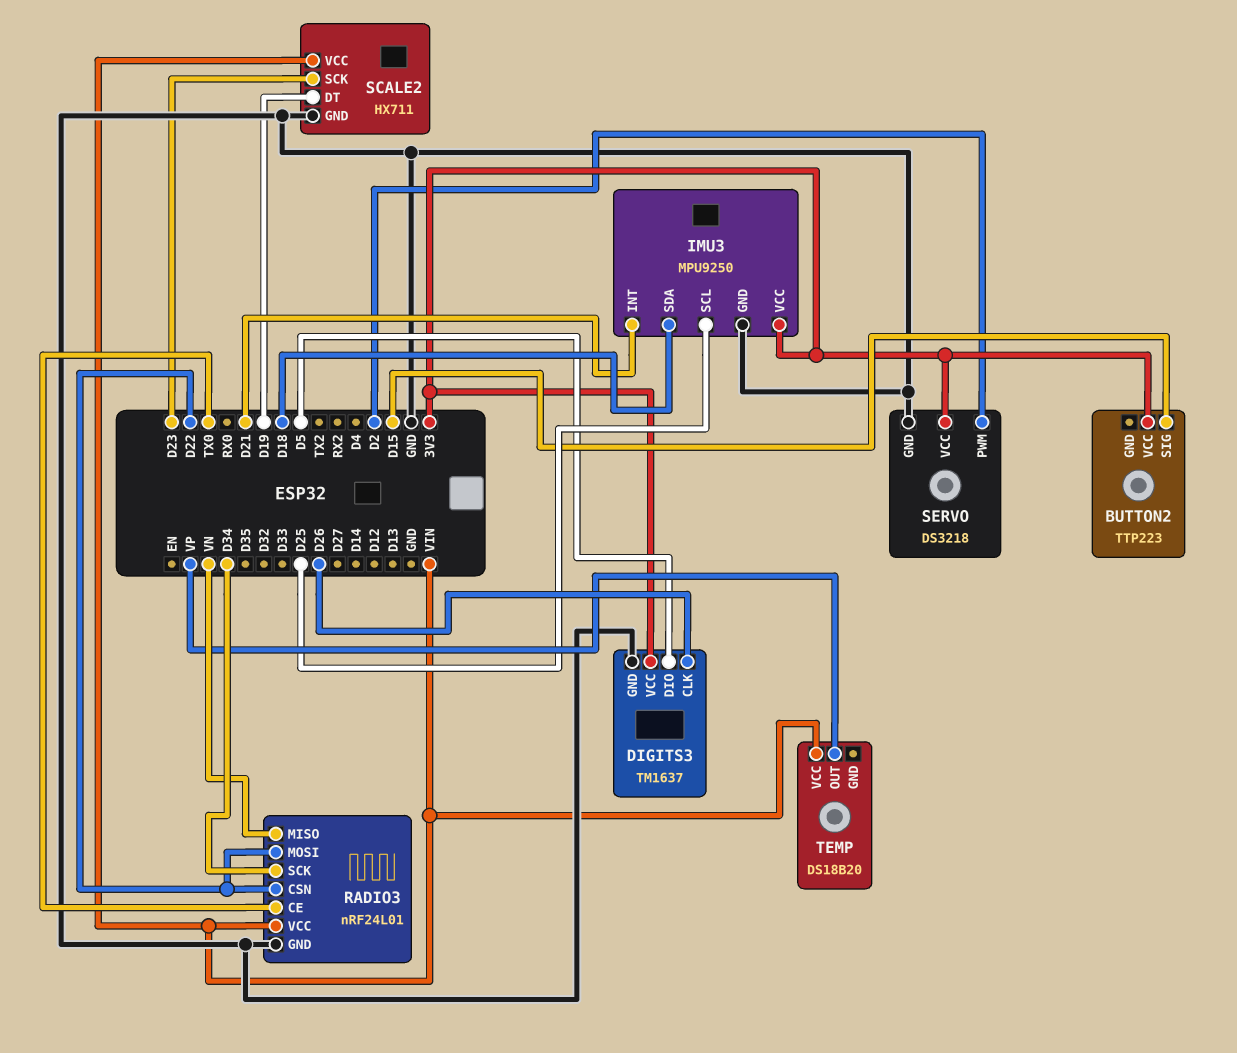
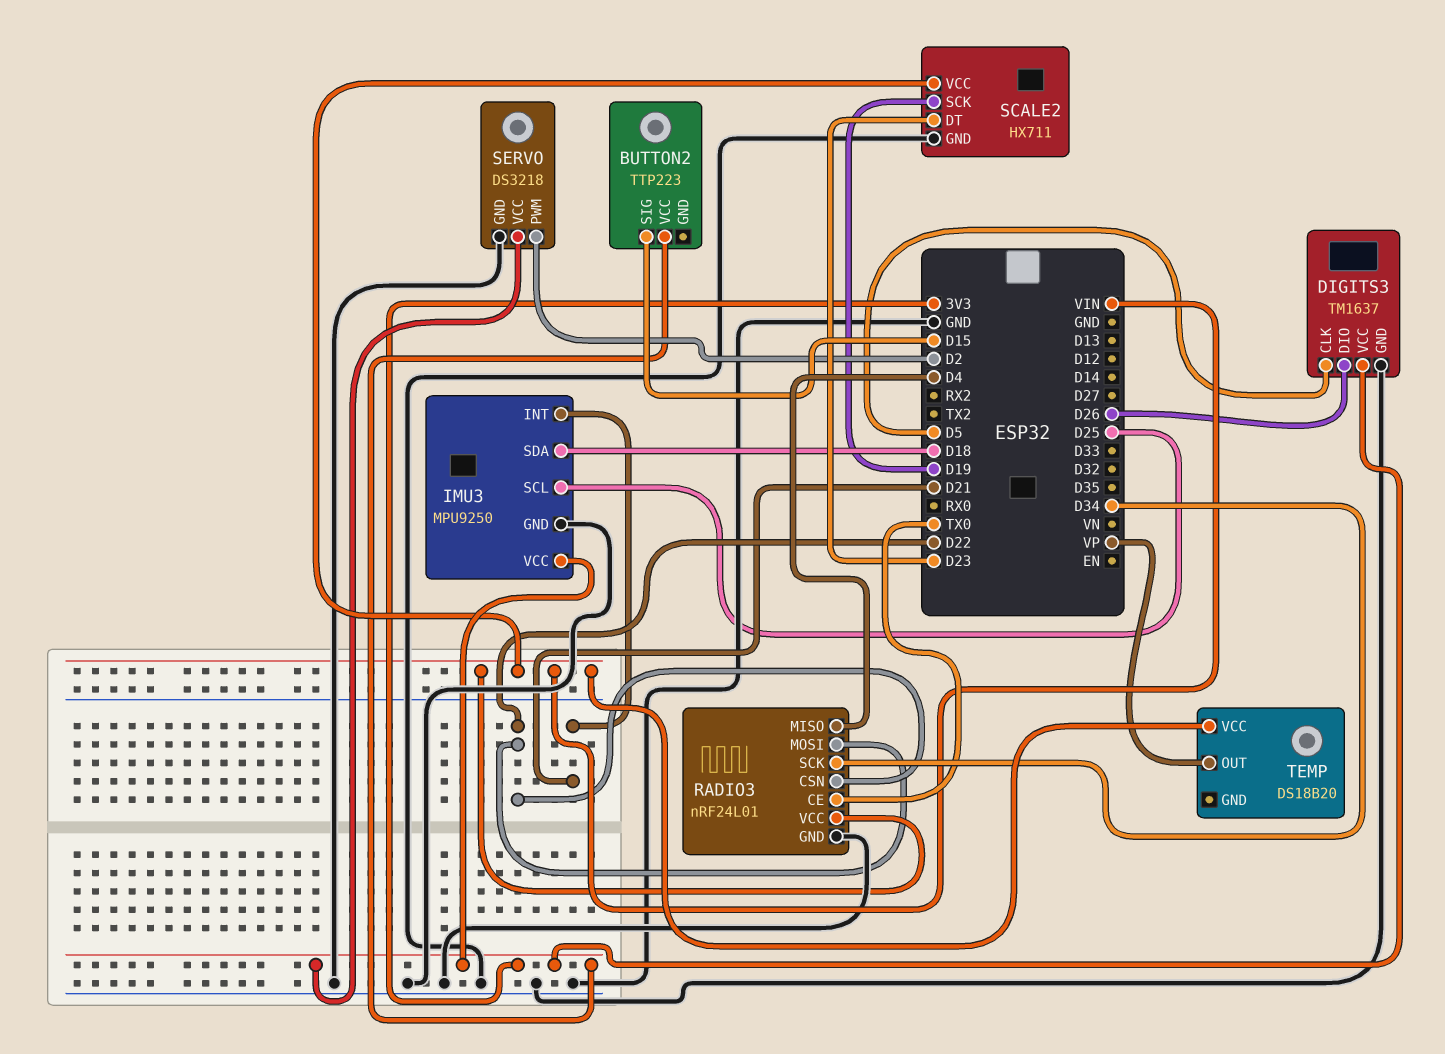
DIGITS3 pin CLK: D26 -> D5
DIGITS3 pin DIO: D5 -> D26
RADIO3 pin MISO: VN -> D4
SCALE2 pin DT: D19 -> D23
SCALE2 pin SCK: D23 -> D19

